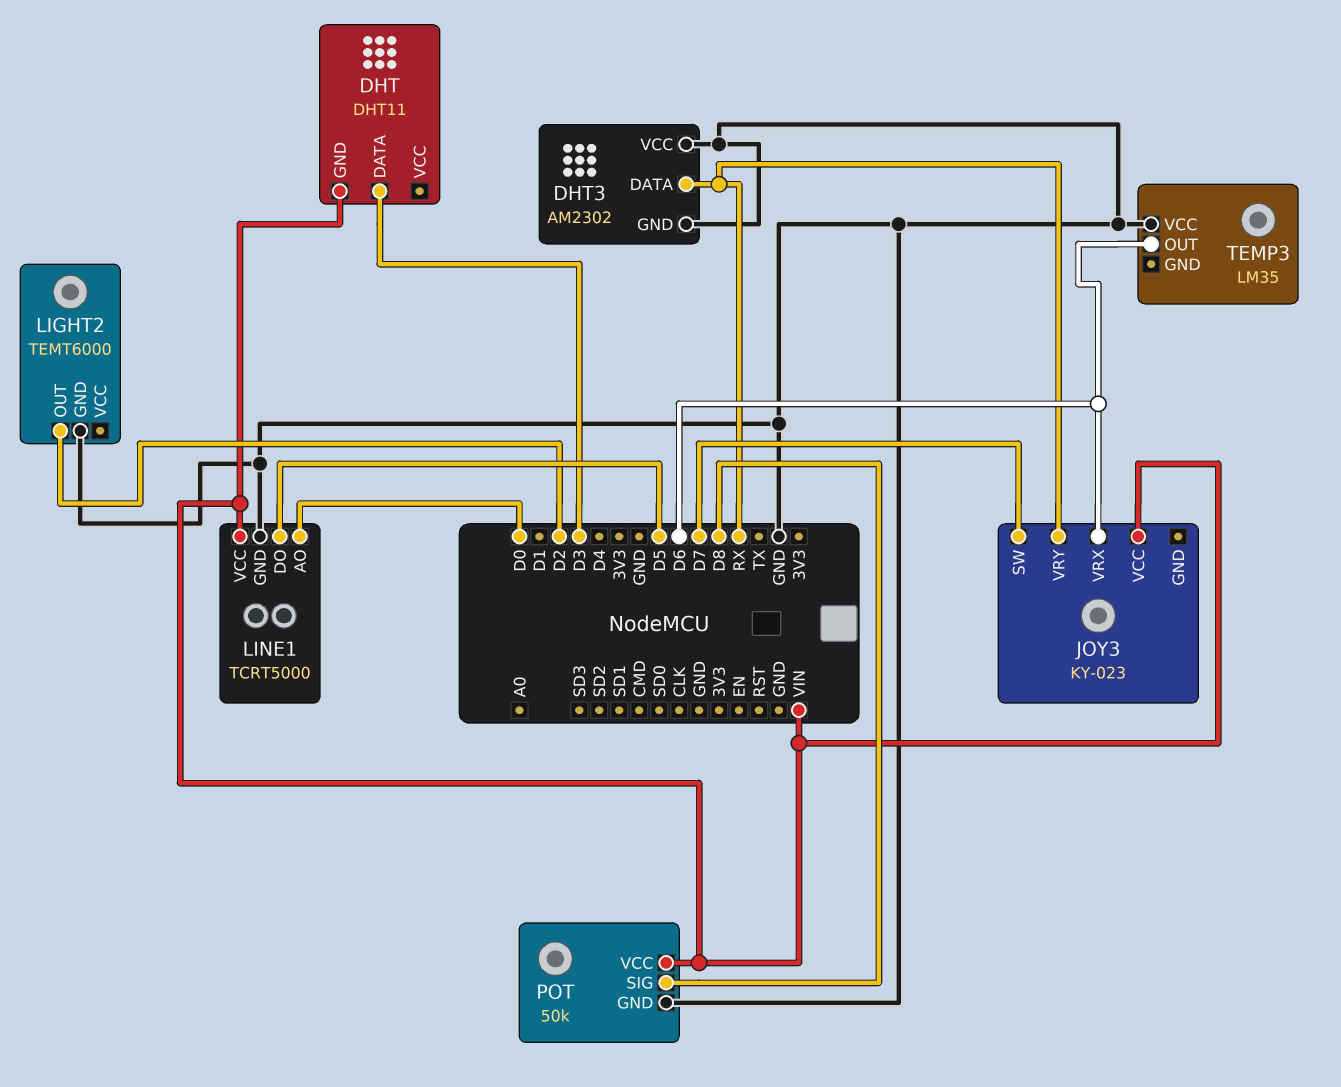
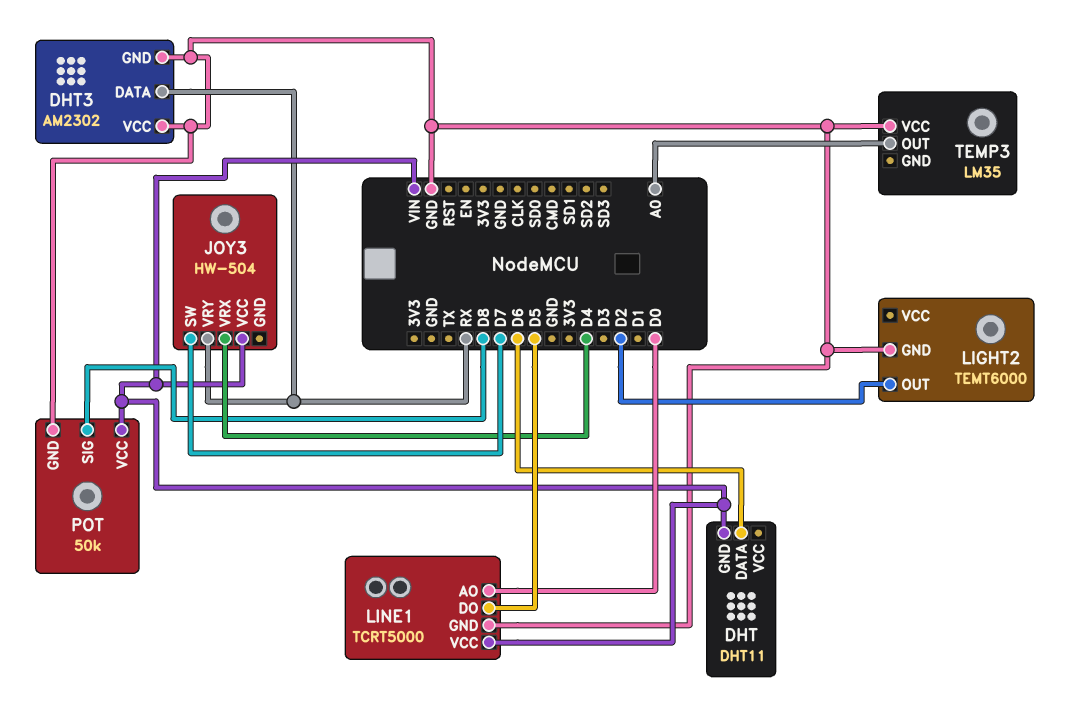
DHT pin DATA: D3 -> D6
JOY3: KY-023 -> HW-504
JOY3 pin VRX: D6 -> D4
TEMP3 pin OUT: D6 -> A0

